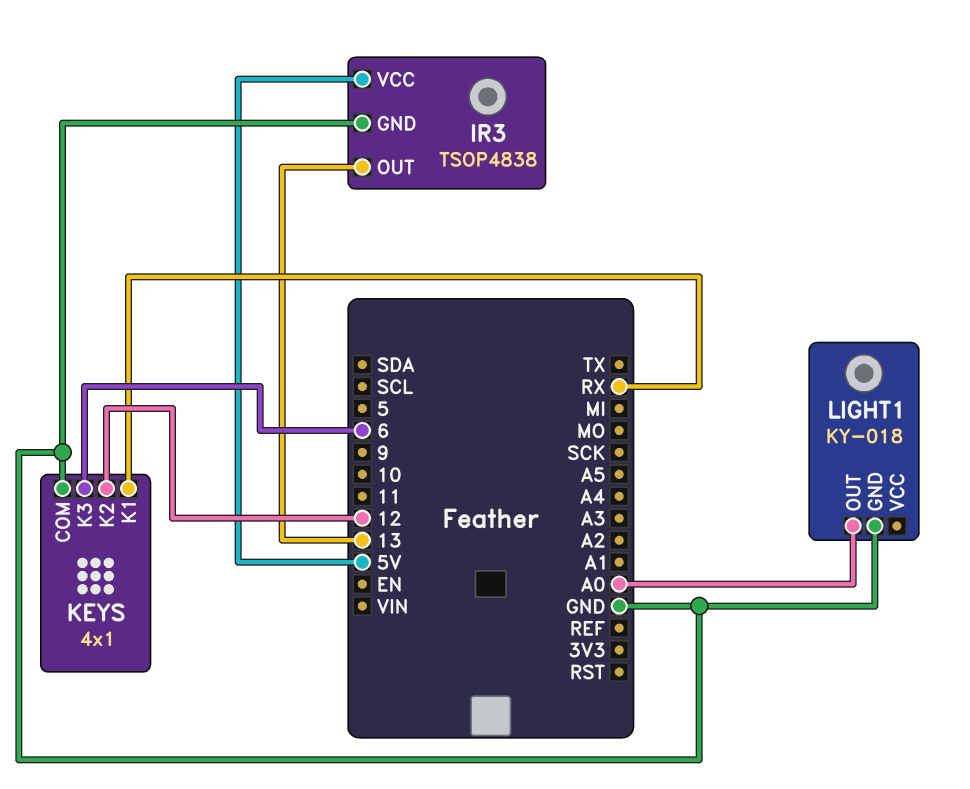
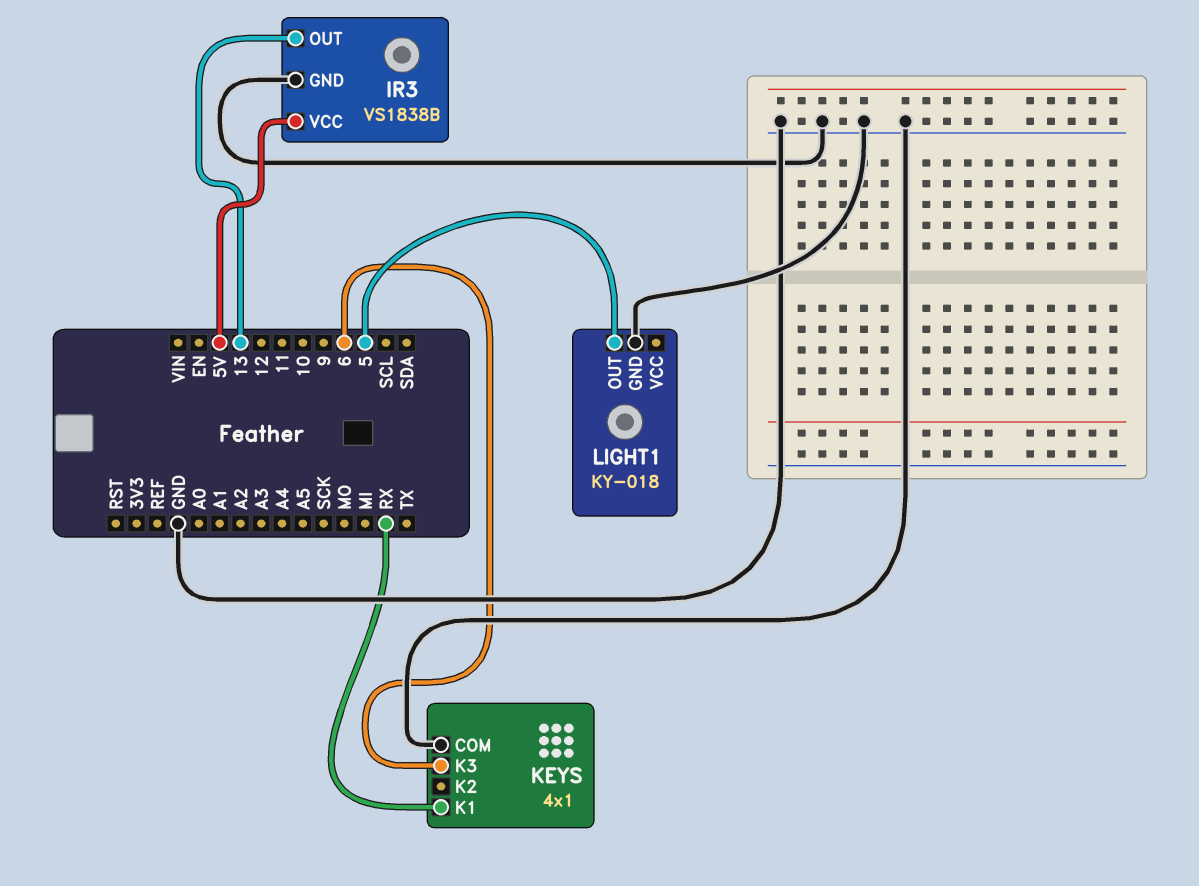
IR3: TSOP4838 -> VS1838B
KEYS pin K2: 12 -> none
LIGHT1 pin OUT: A0 -> 5

